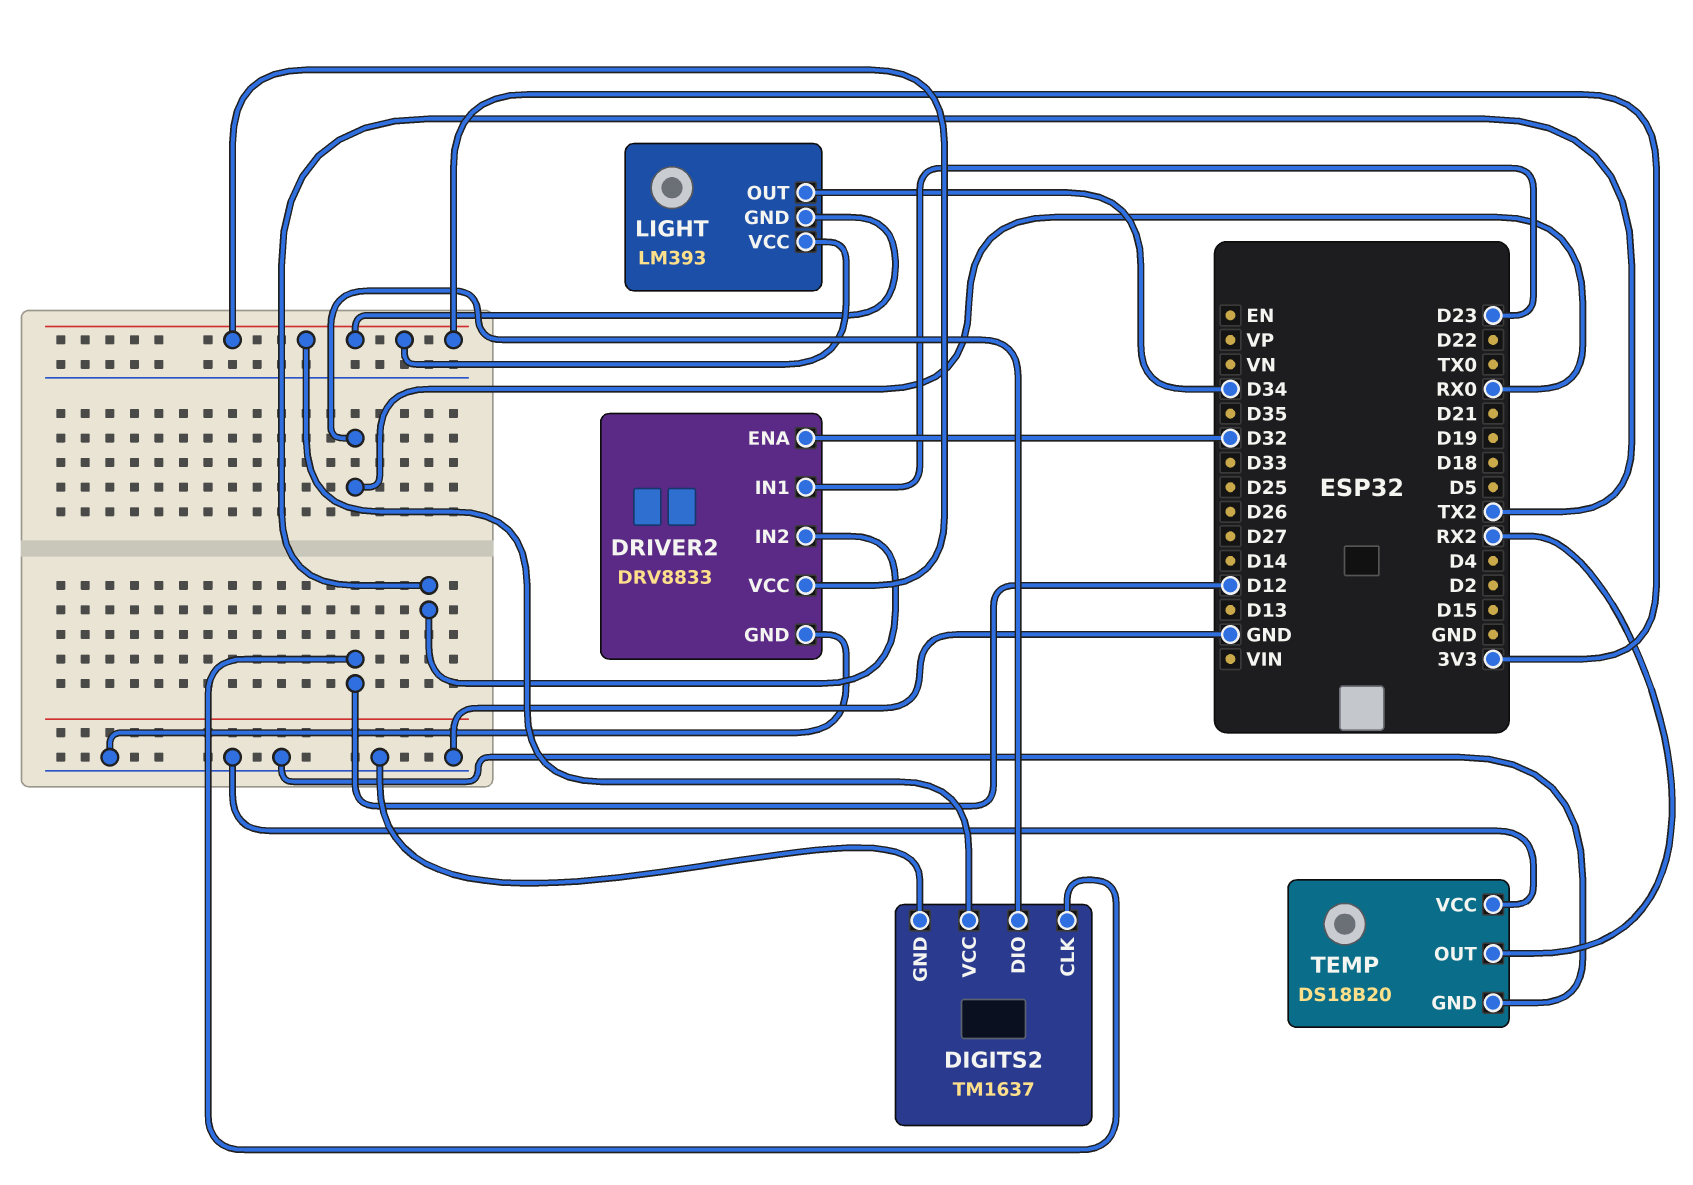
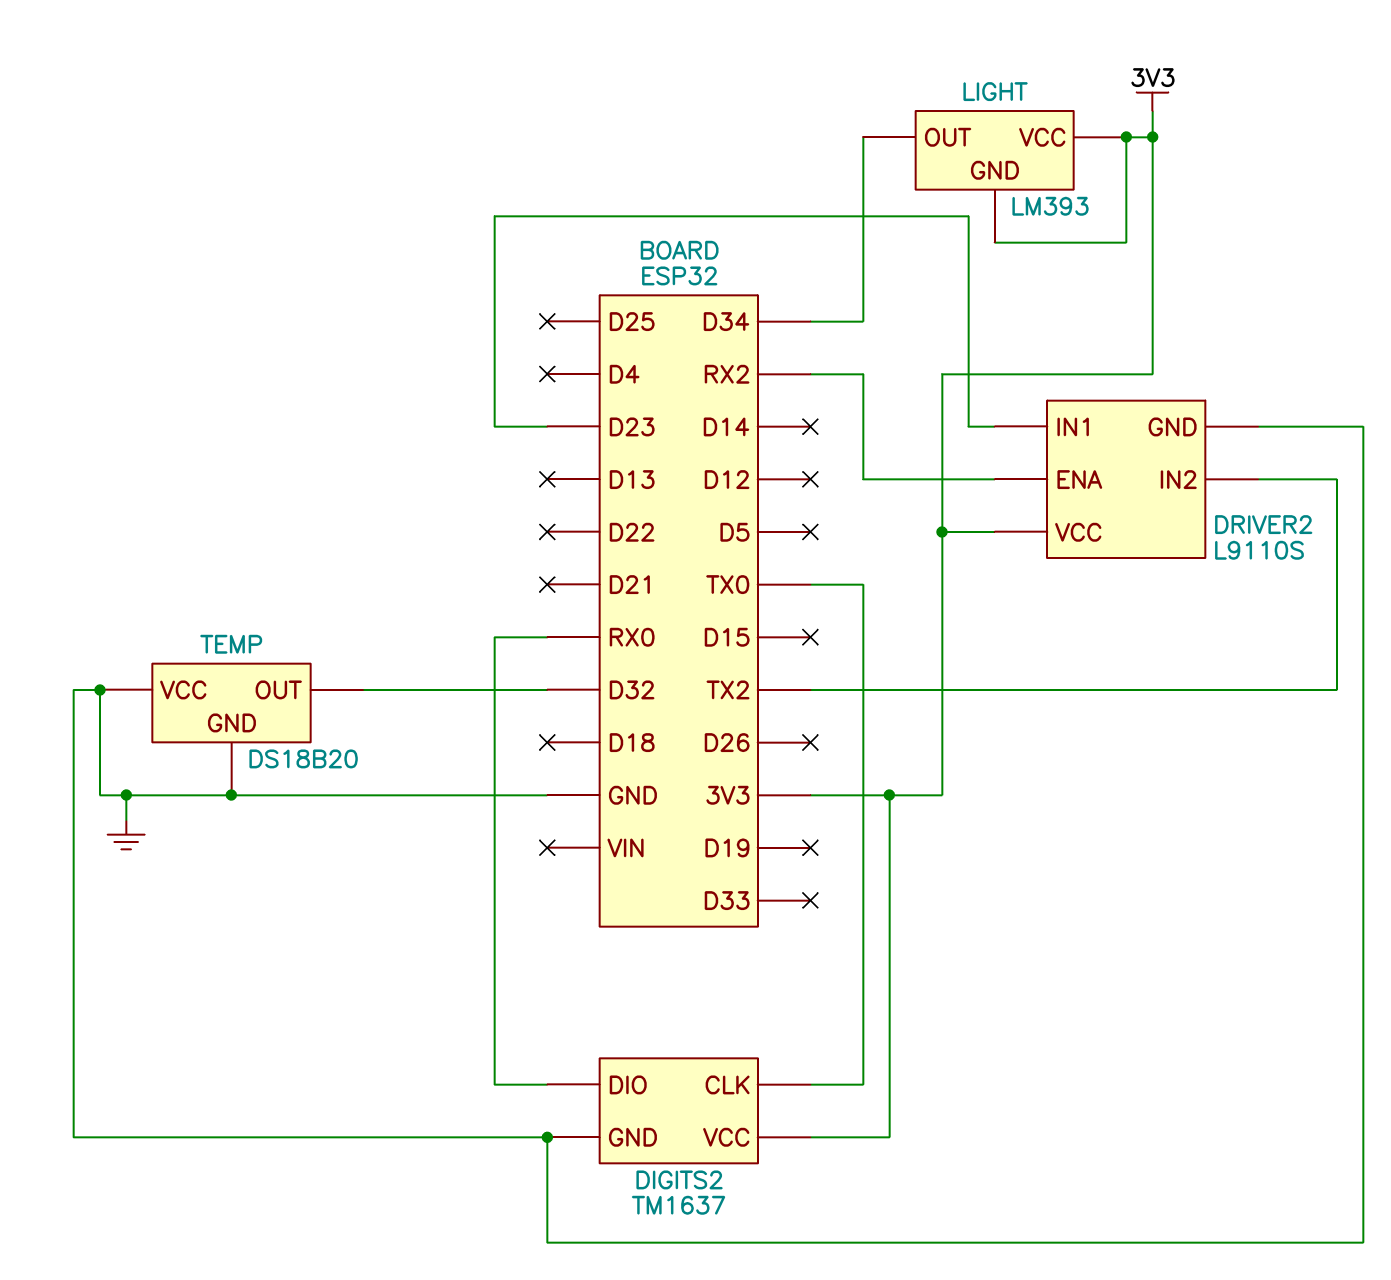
DIGITS2 pin CLK: D12 -> TX0
DRIVER2: DRV8833 -> L9110S
DRIVER2 pin ENA: D32 -> RX2
TEMP pin OUT: RX2 -> D32

